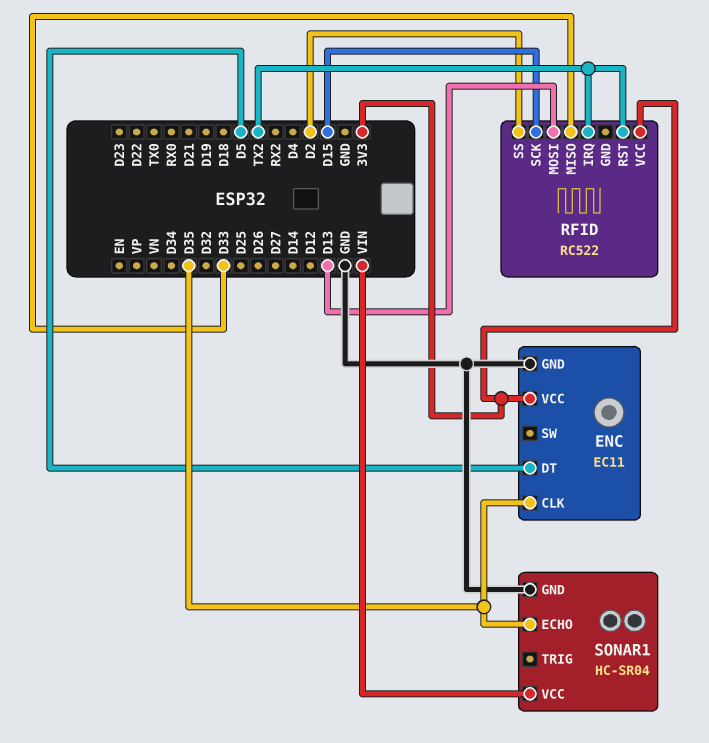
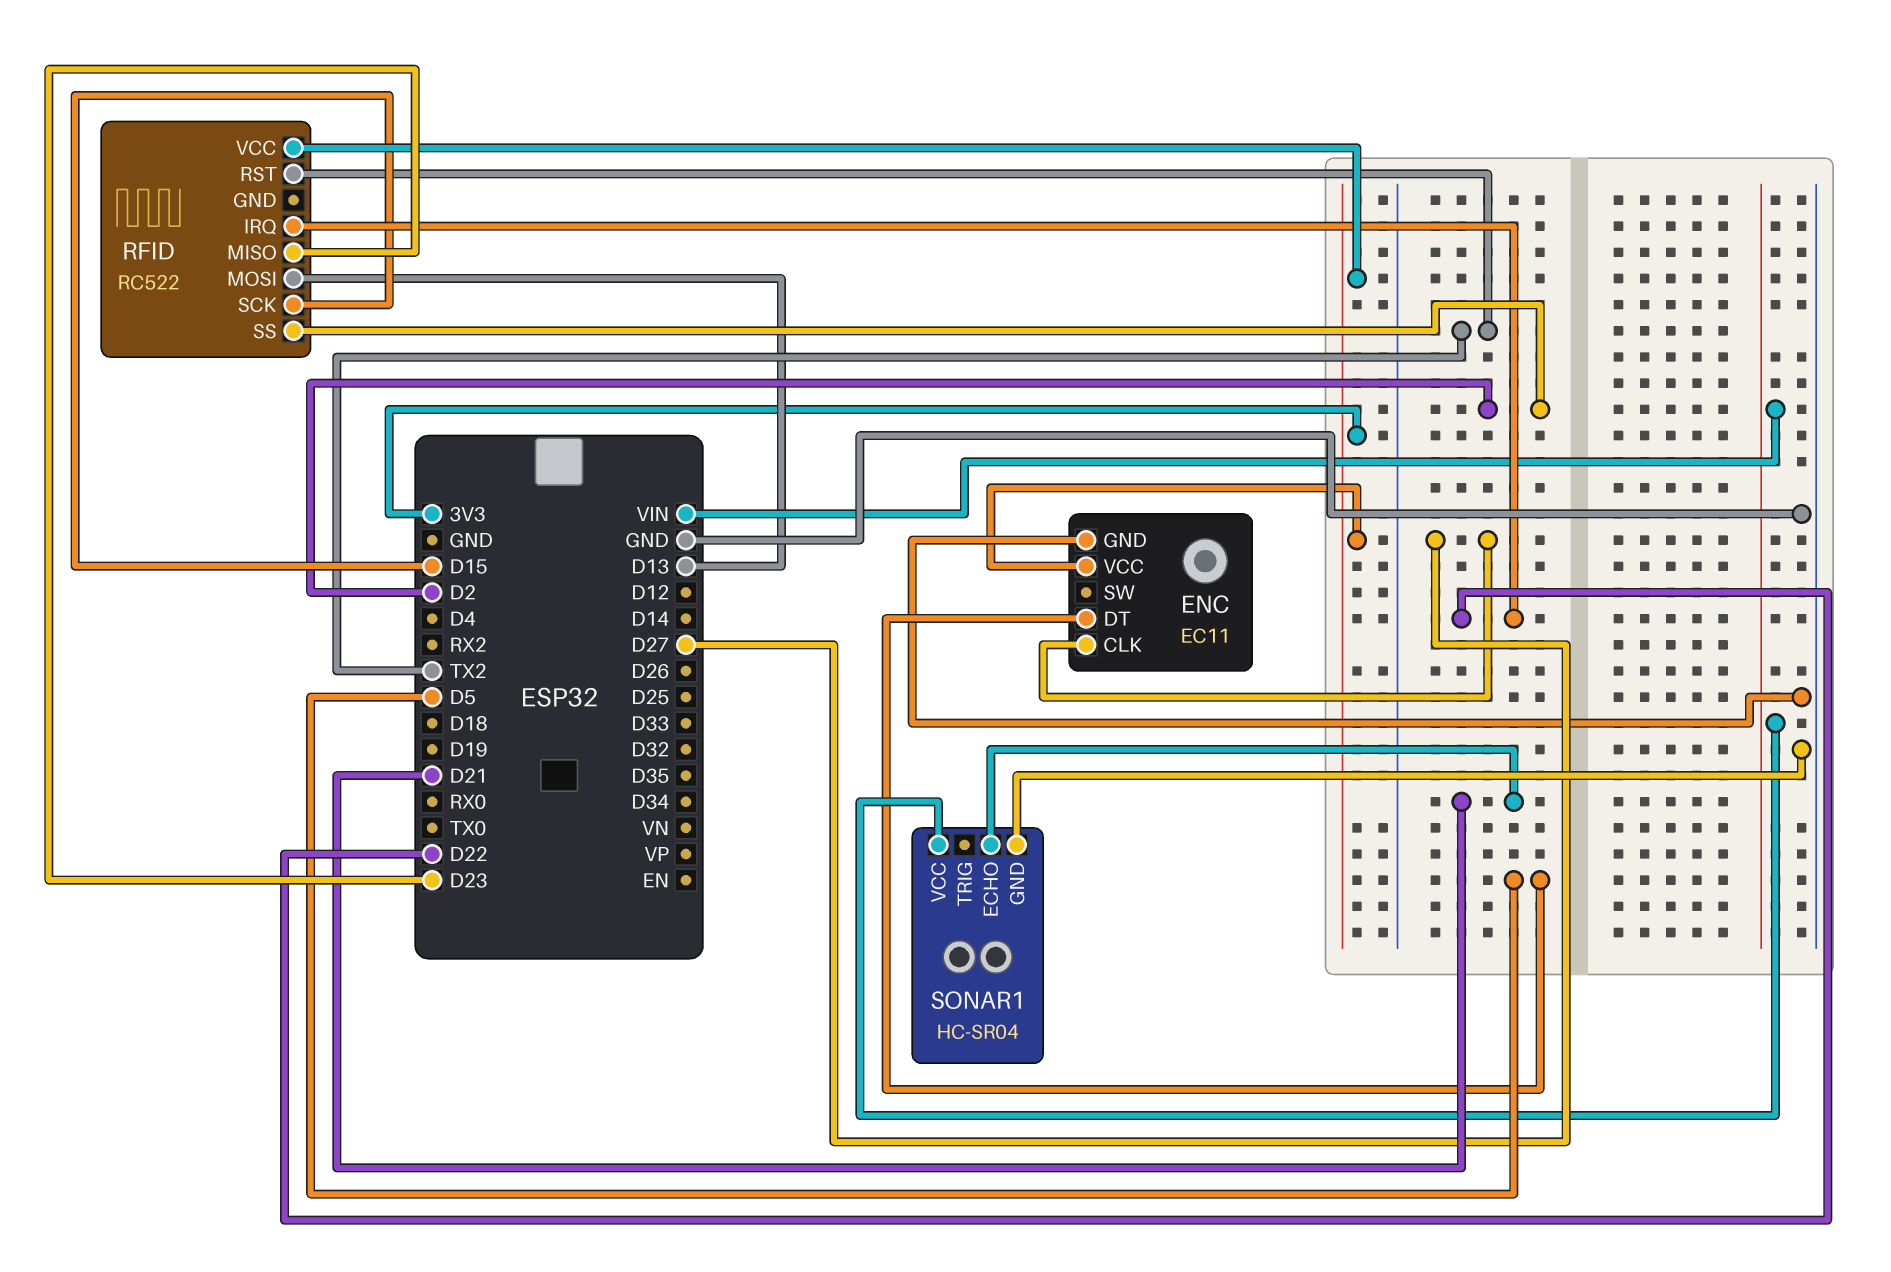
ENC pin CLK: D35 -> D27
RFID pin IRQ: TX2 -> D22
RFID pin MISO: D33 -> D23
SONAR1 pin ECHO: D35 -> D21

